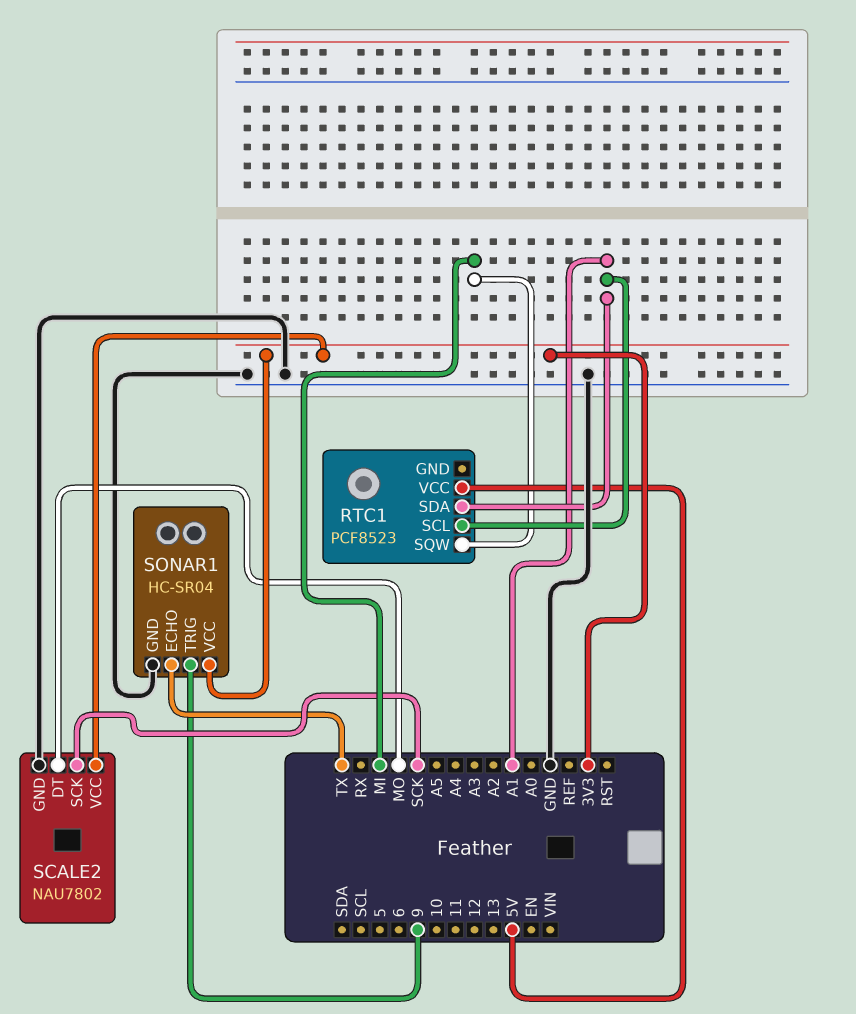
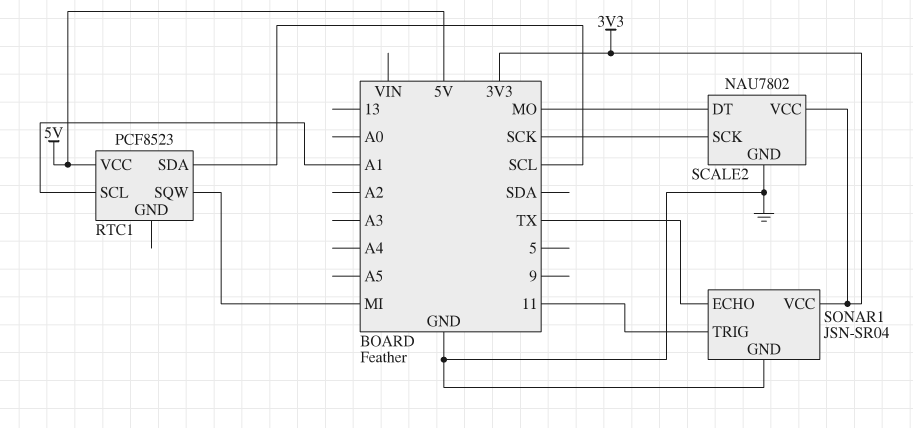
RTC1 pin SDA: A1 -> SCL
SONAR1: HC-SR04 -> JSN-SR04
SONAR1 pin TRIG: 9 -> 11

